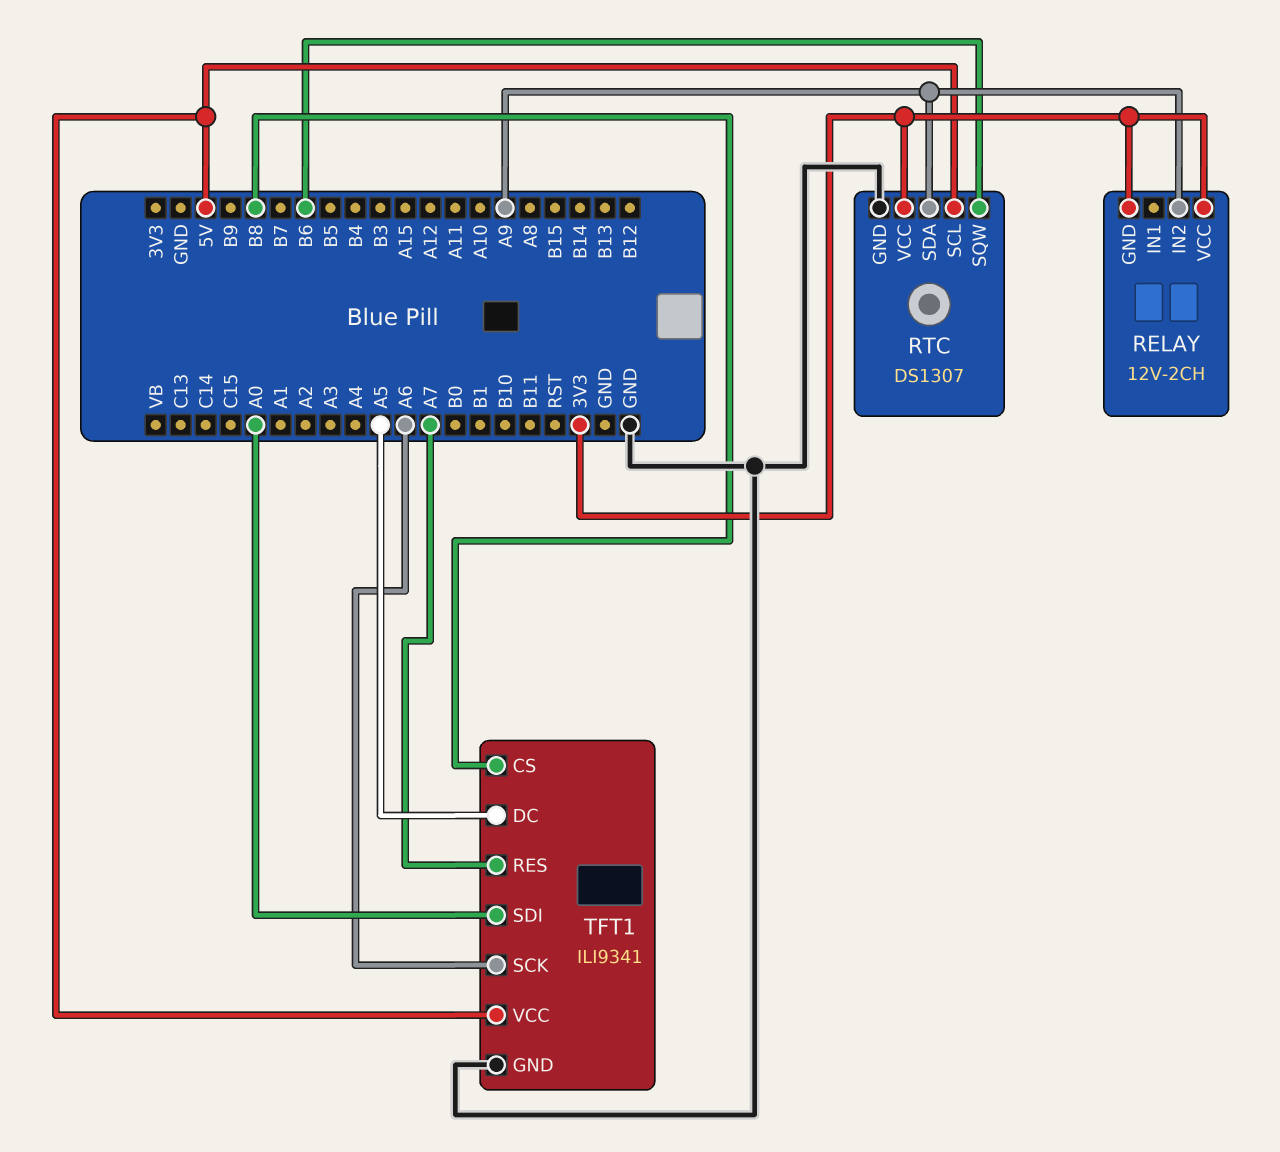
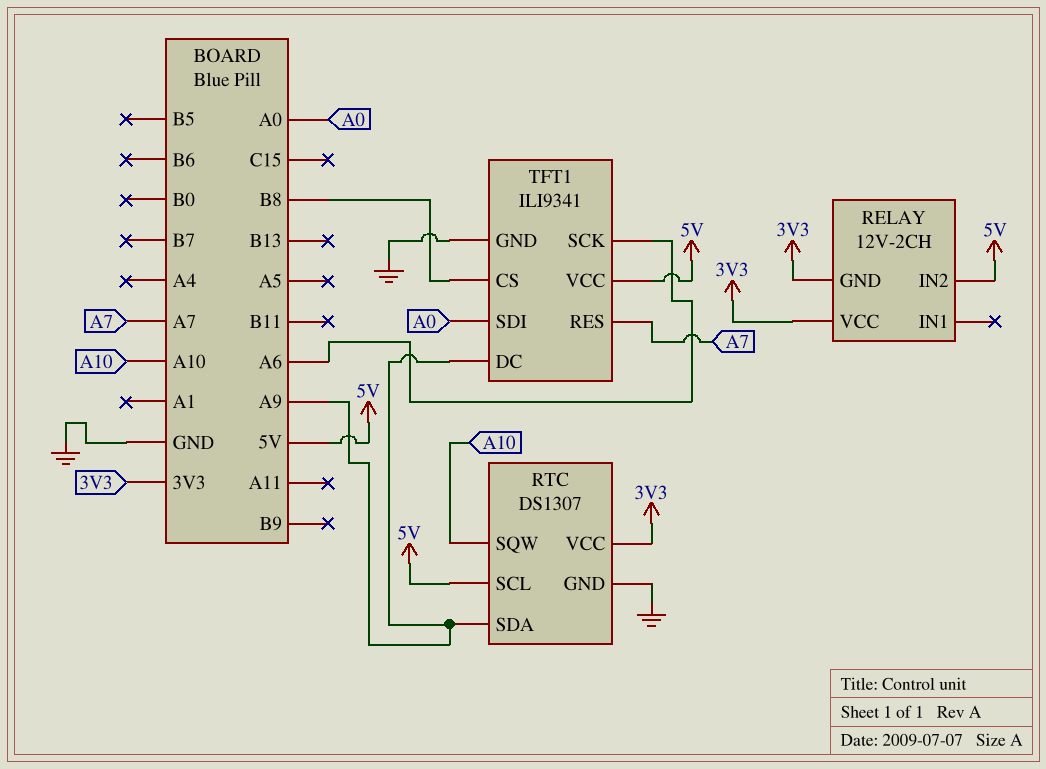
RELAY pin IN2: A9 -> 5V
RTC pin SQW: B6 -> A10
TFT1 pin DC: A5 -> A9

